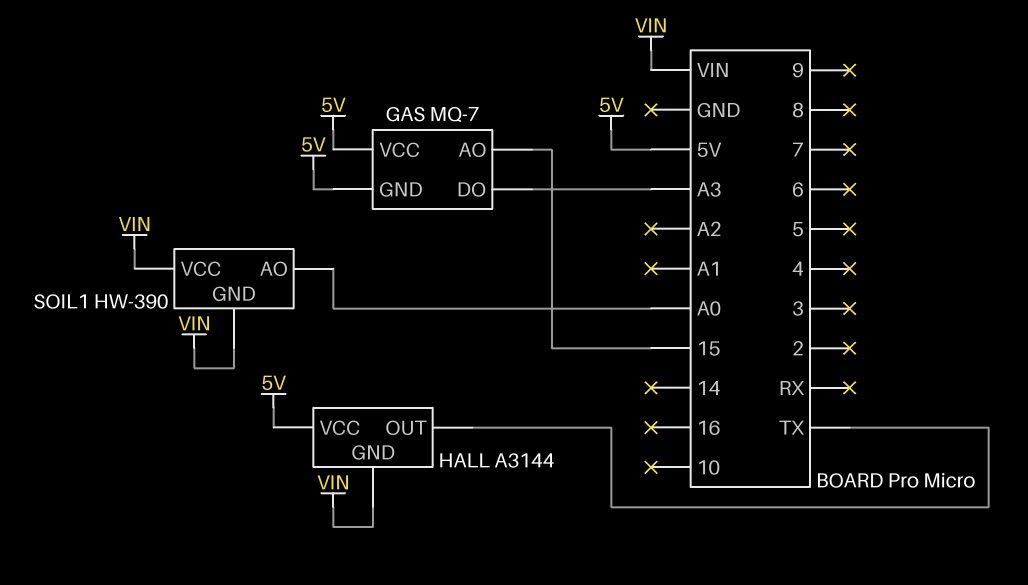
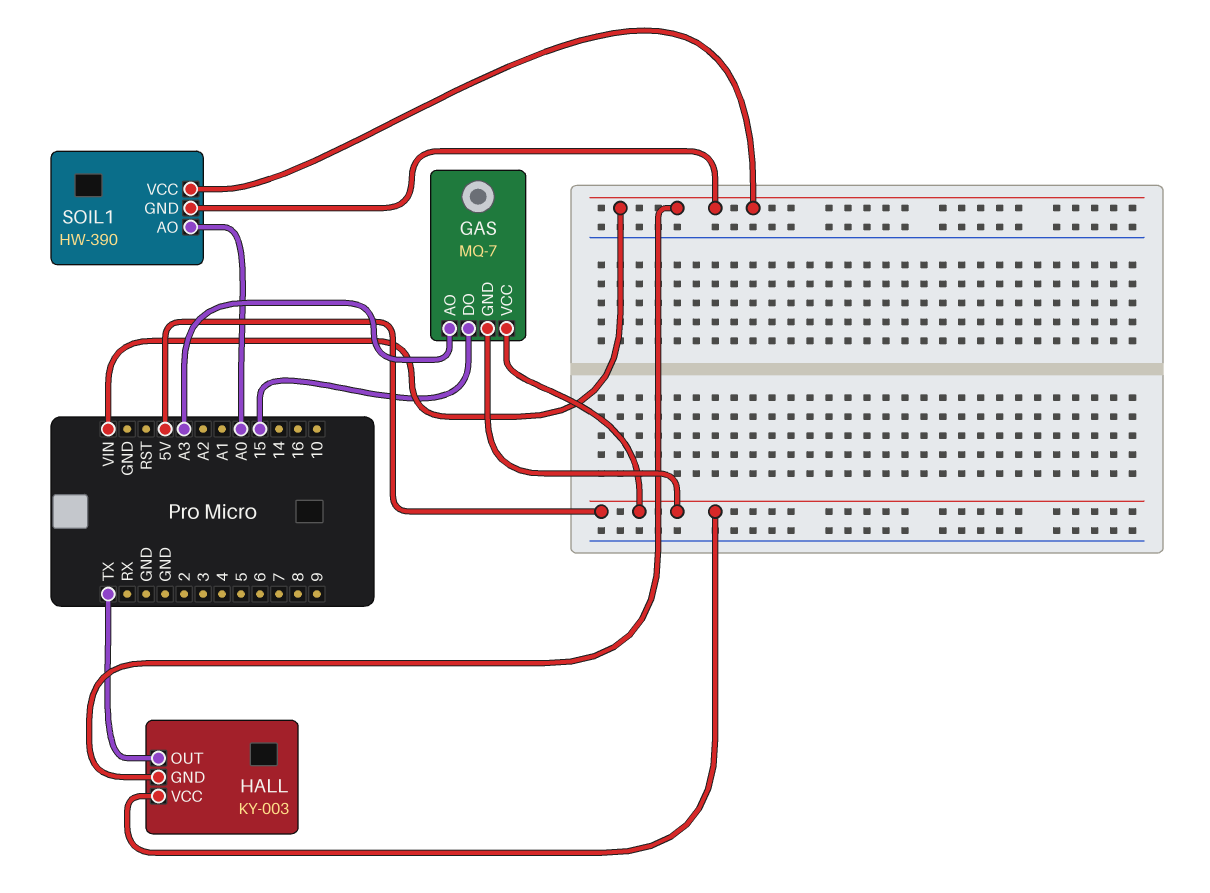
GAS pin AO: 15 -> A3
GAS pin DO: A3 -> 15
HALL: A3144 -> KY-003

